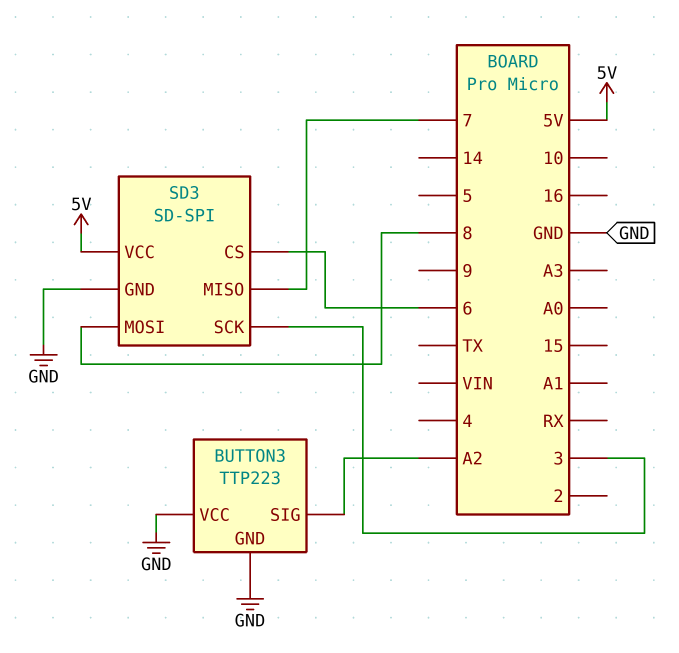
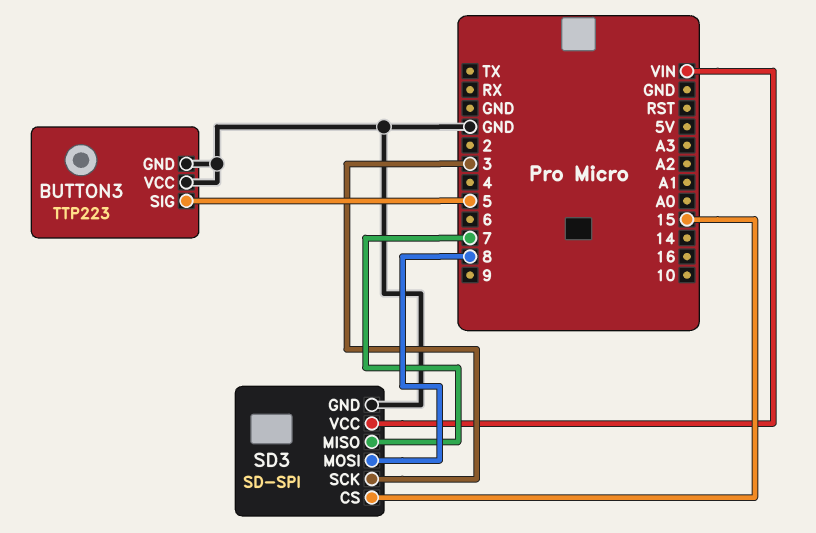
BUTTON3 pin SIG: A2 -> 5
SD3 pin CS: 6 -> 15
SD3 pin VCC: 5V -> VIN

